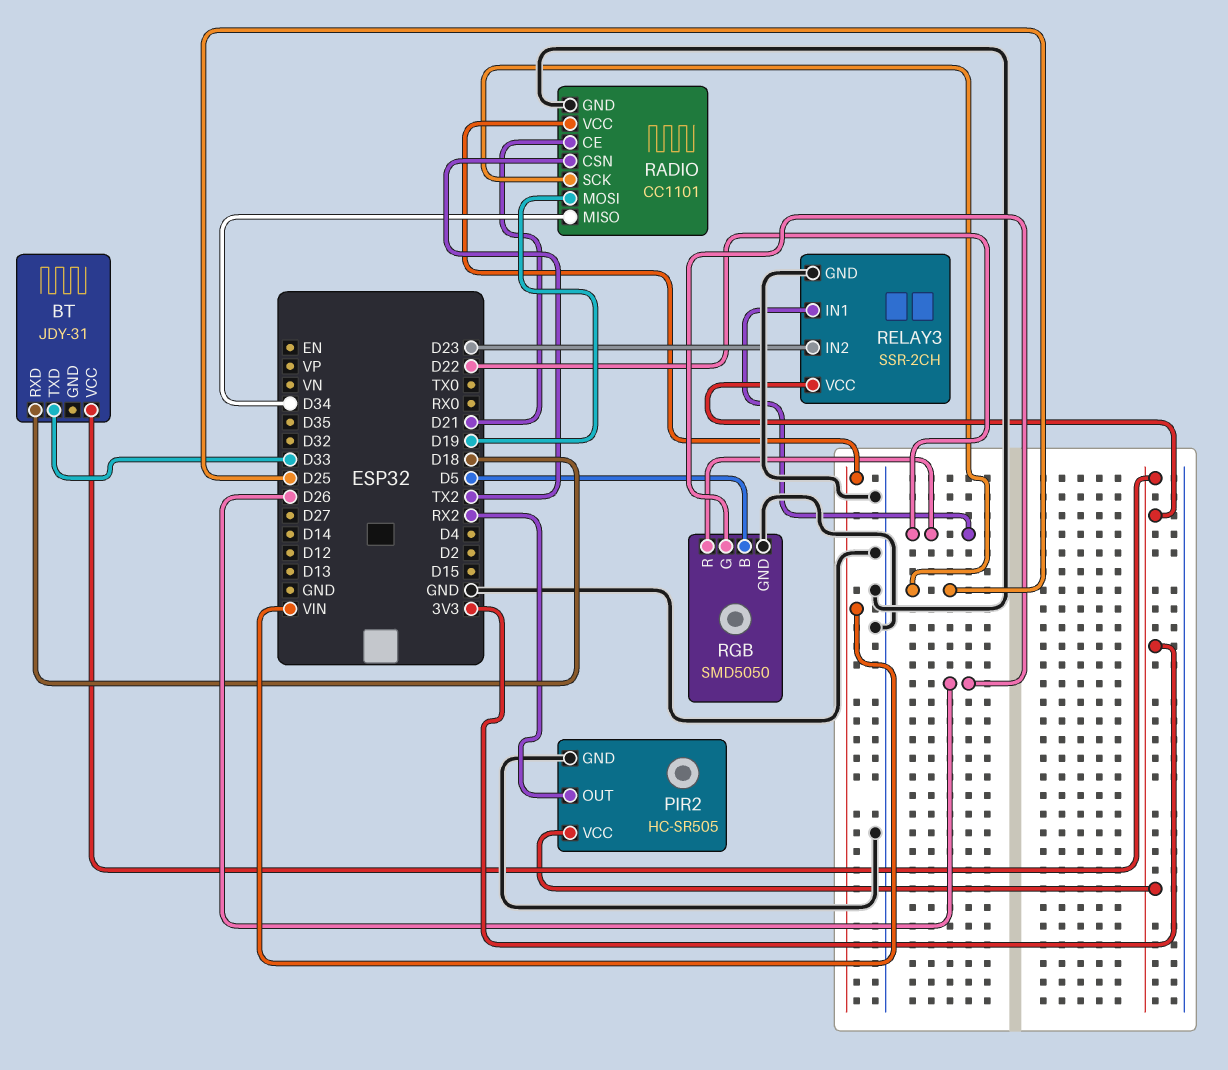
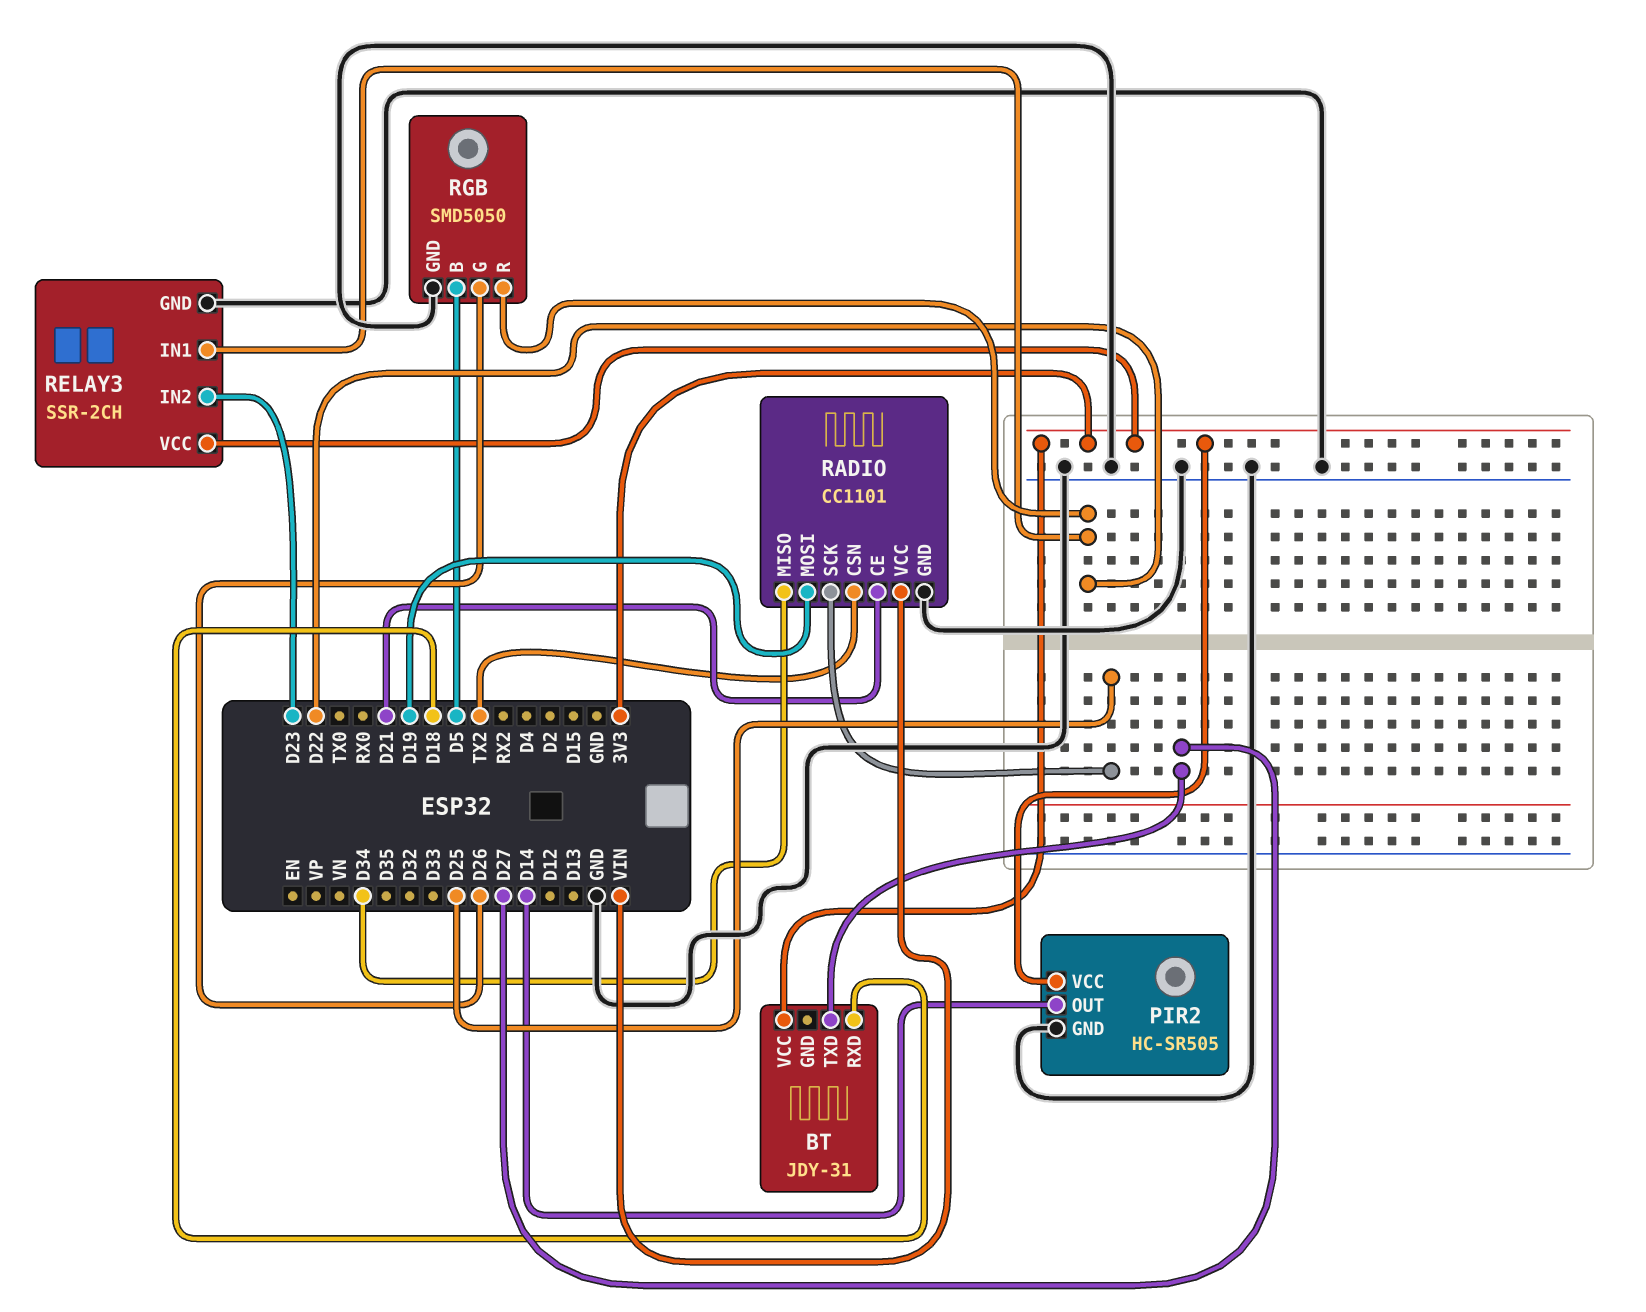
BT pin TXD: D33 -> D27
PIR2 pin OUT: RX2 -> D14

